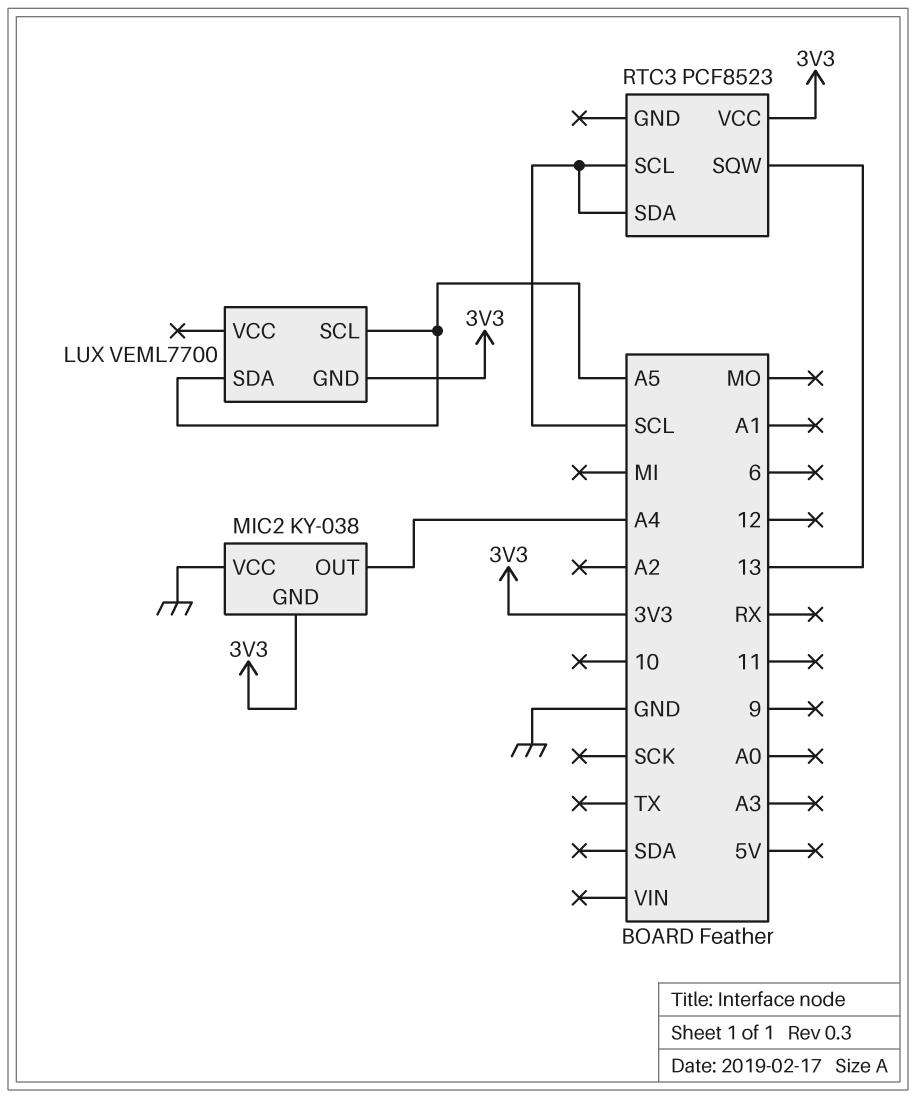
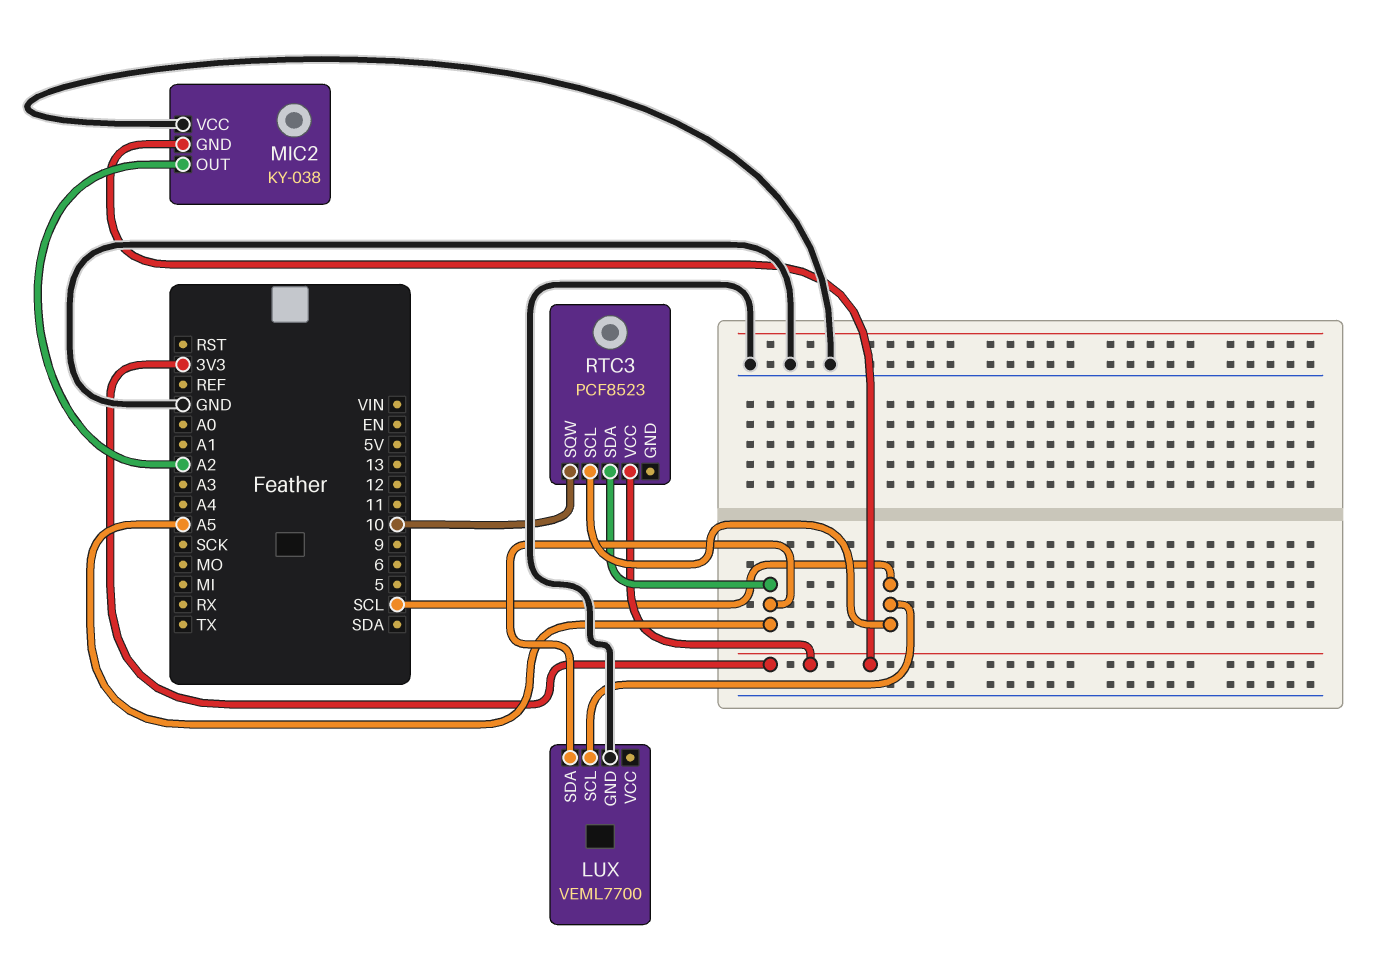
LUX pin GND: 3V3 -> GND
LUX pin SCL: A5 -> SCL
MIC2 pin OUT: A4 -> A2
RTC3 pin SDA: SCL -> A5
RTC3 pin SQW: 13 -> 10

